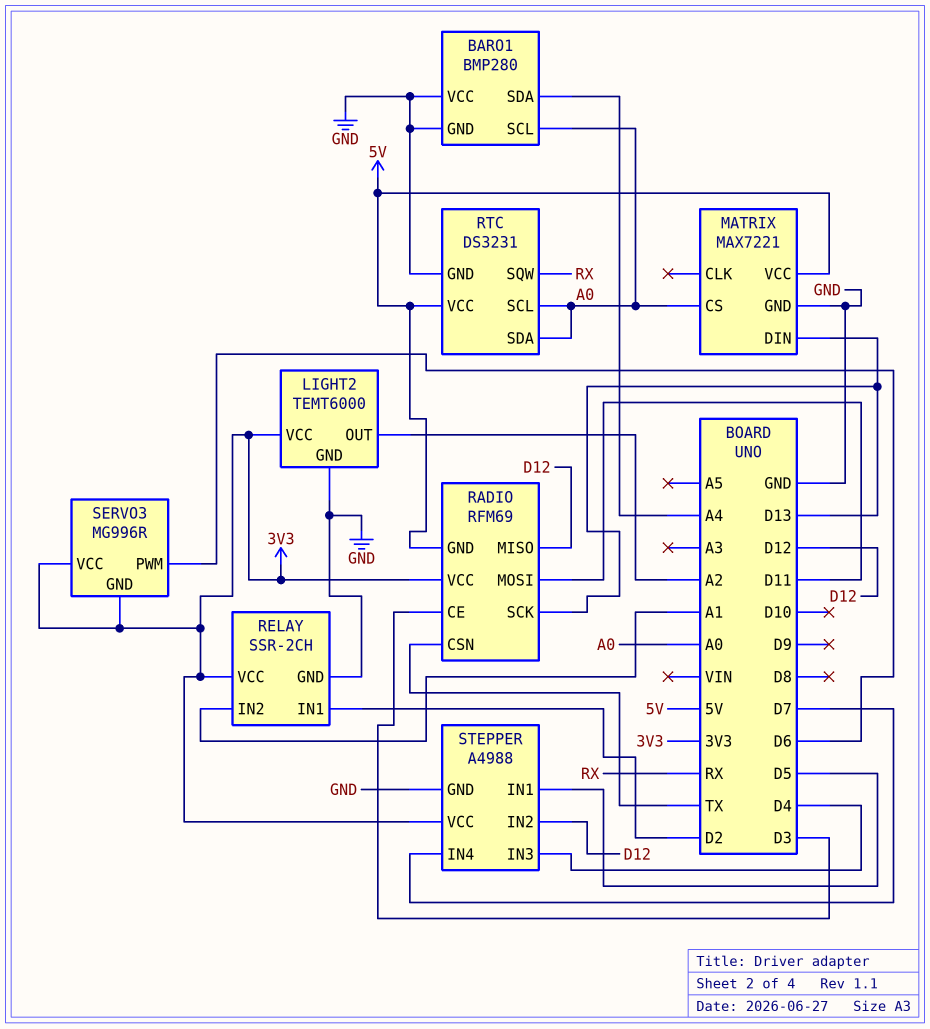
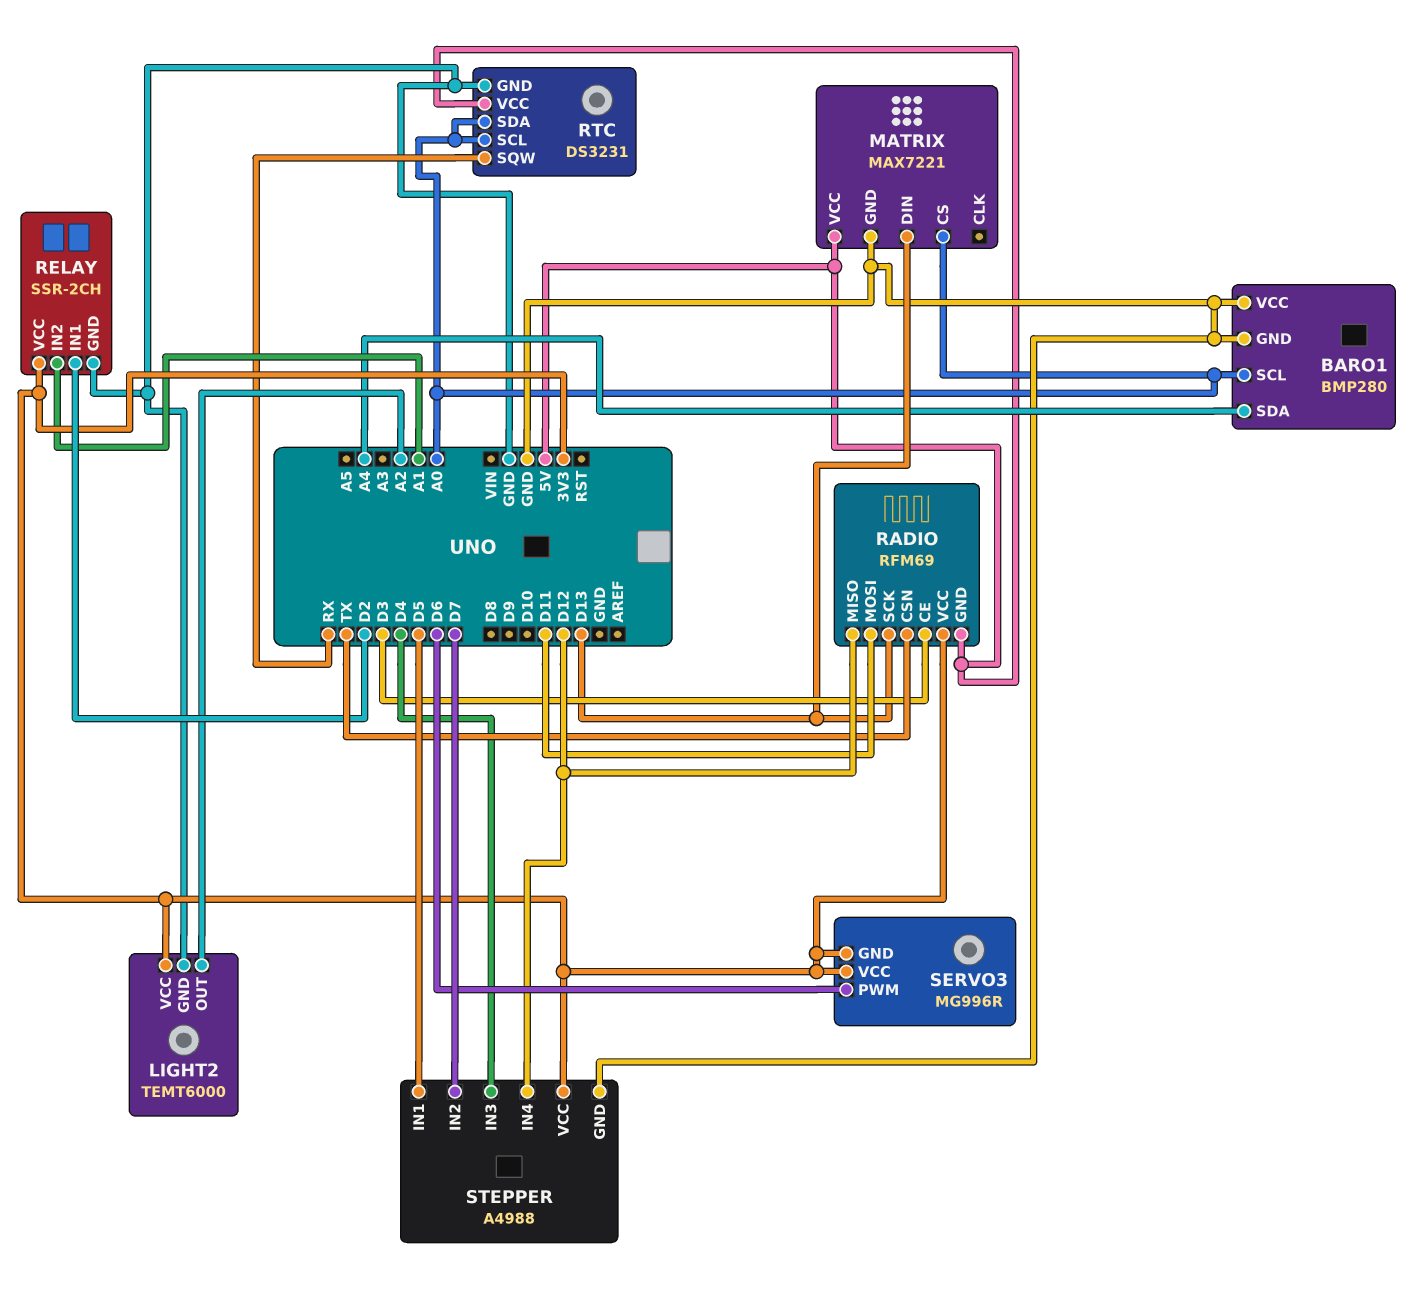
STEPPER pin IN2: D12 -> D7
STEPPER pin IN4: D7 -> D12

